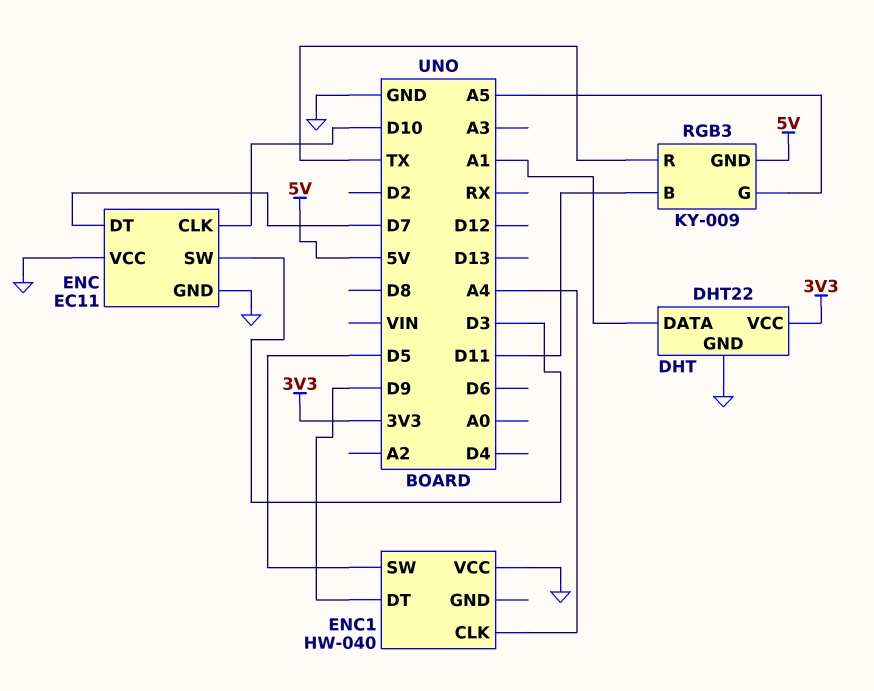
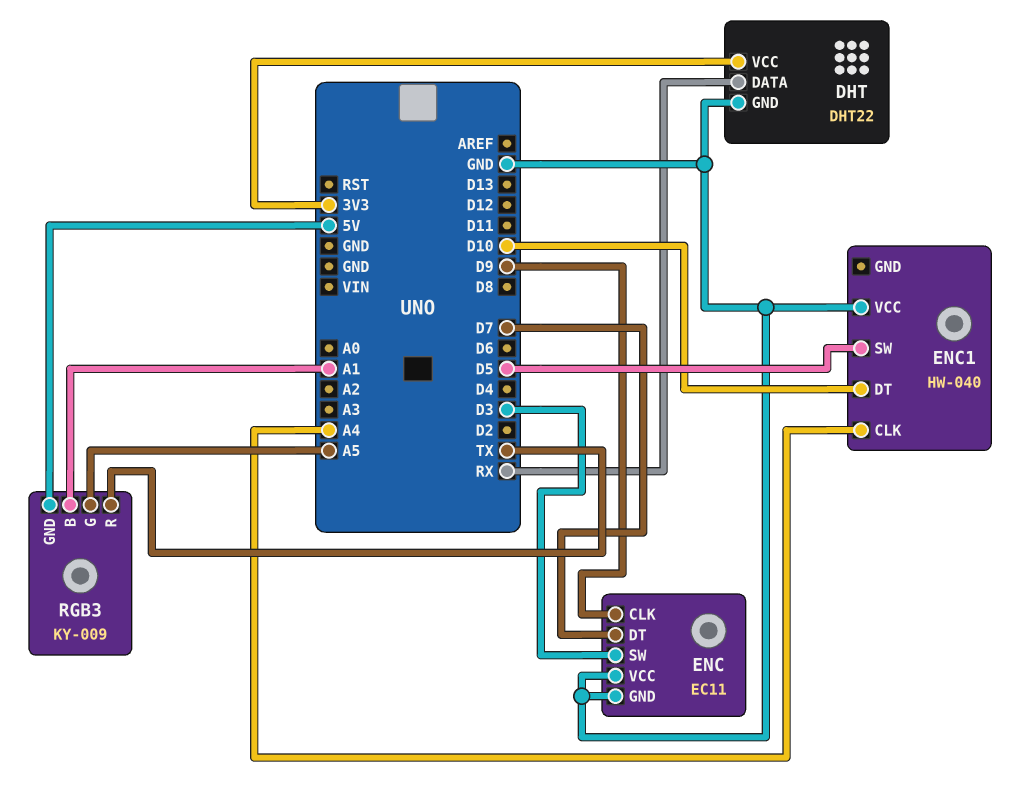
DHT pin DATA: A1 -> RX
ENC pin CLK: D10 -> D9
ENC1 pin DT: D9 -> D10
RGB3 pin B: D11 -> A1

